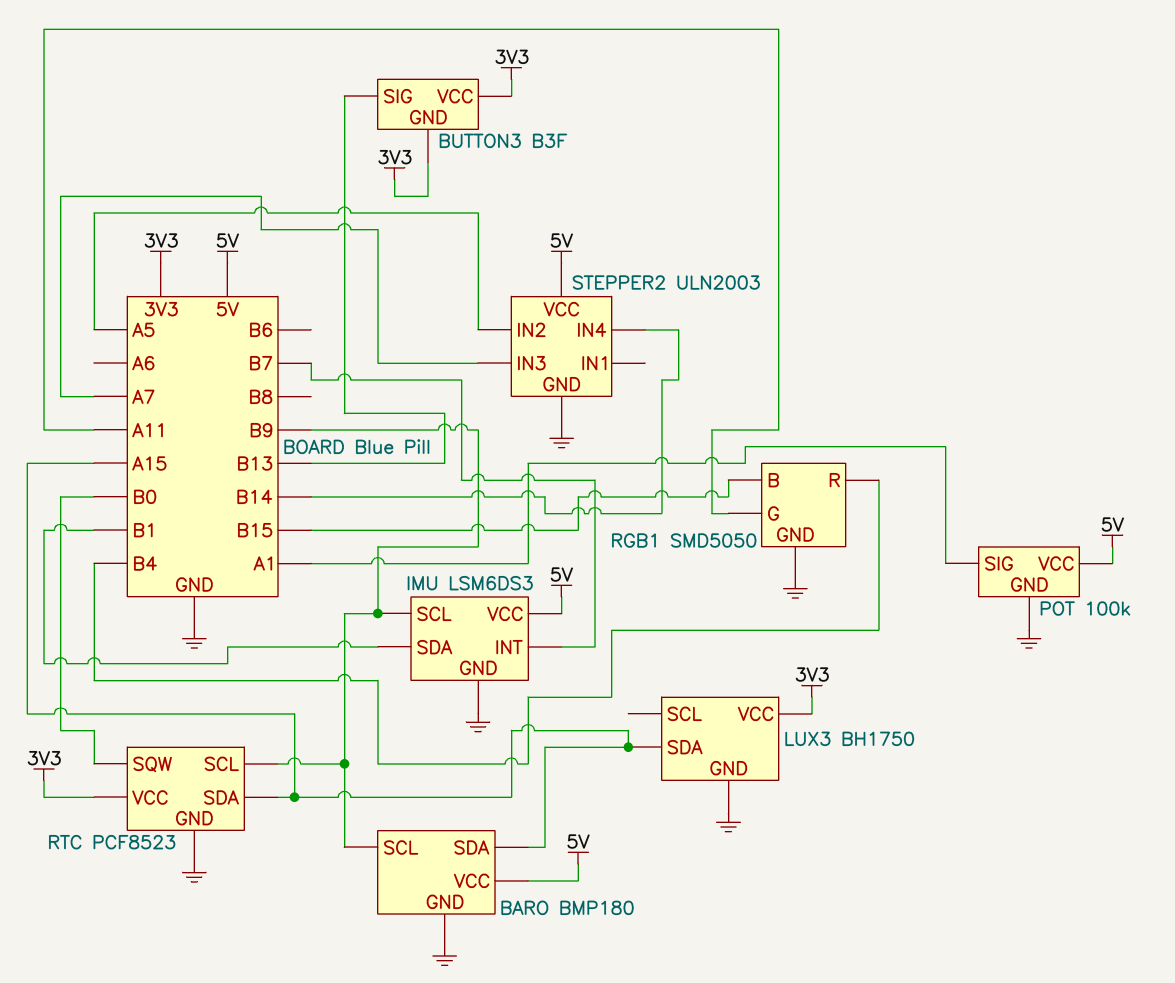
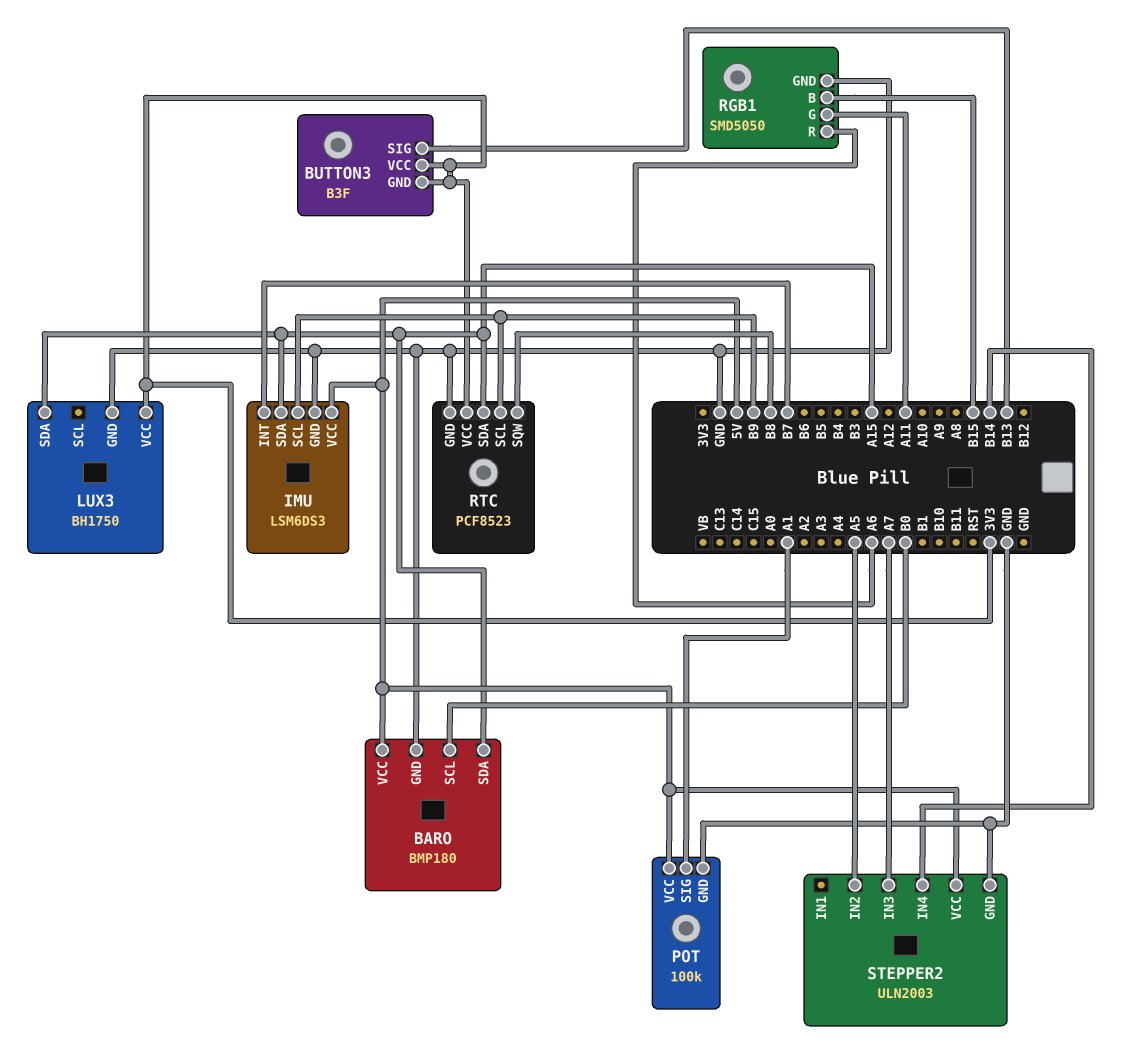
BARO pin SCL: B9 -> B0
IMU pin SDA: B1 -> A15
RGB1 pin R: B4 -> A6
RTC pin SQW: B0 -> B8

